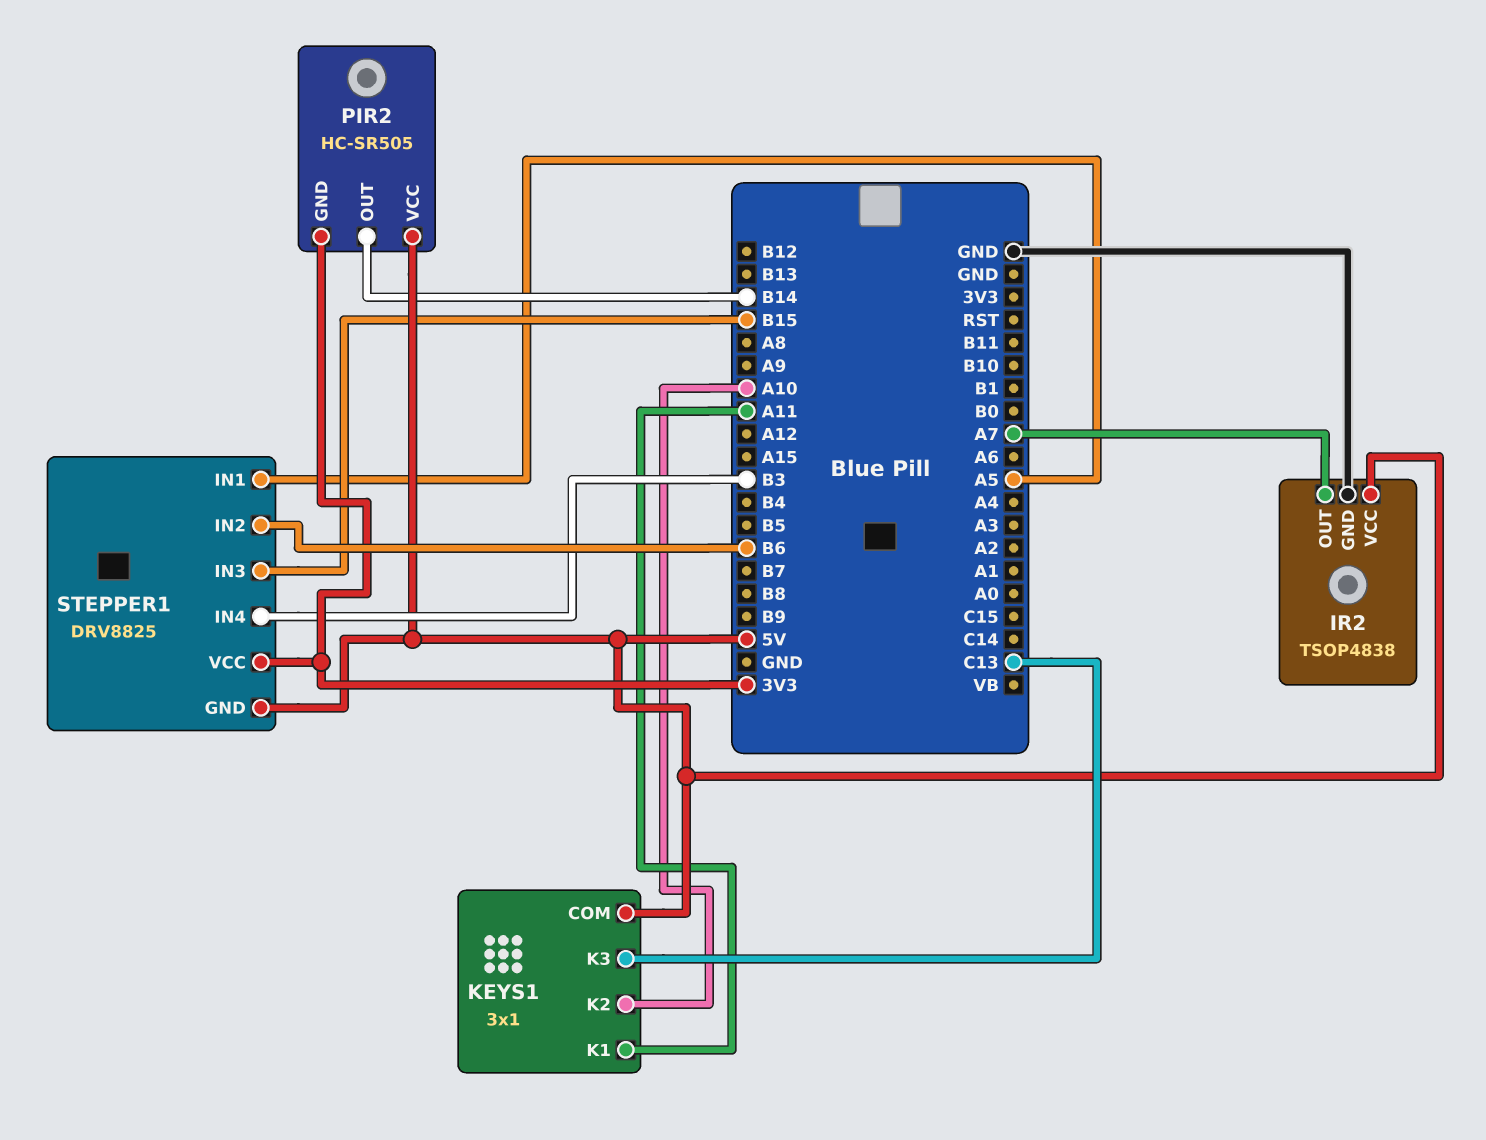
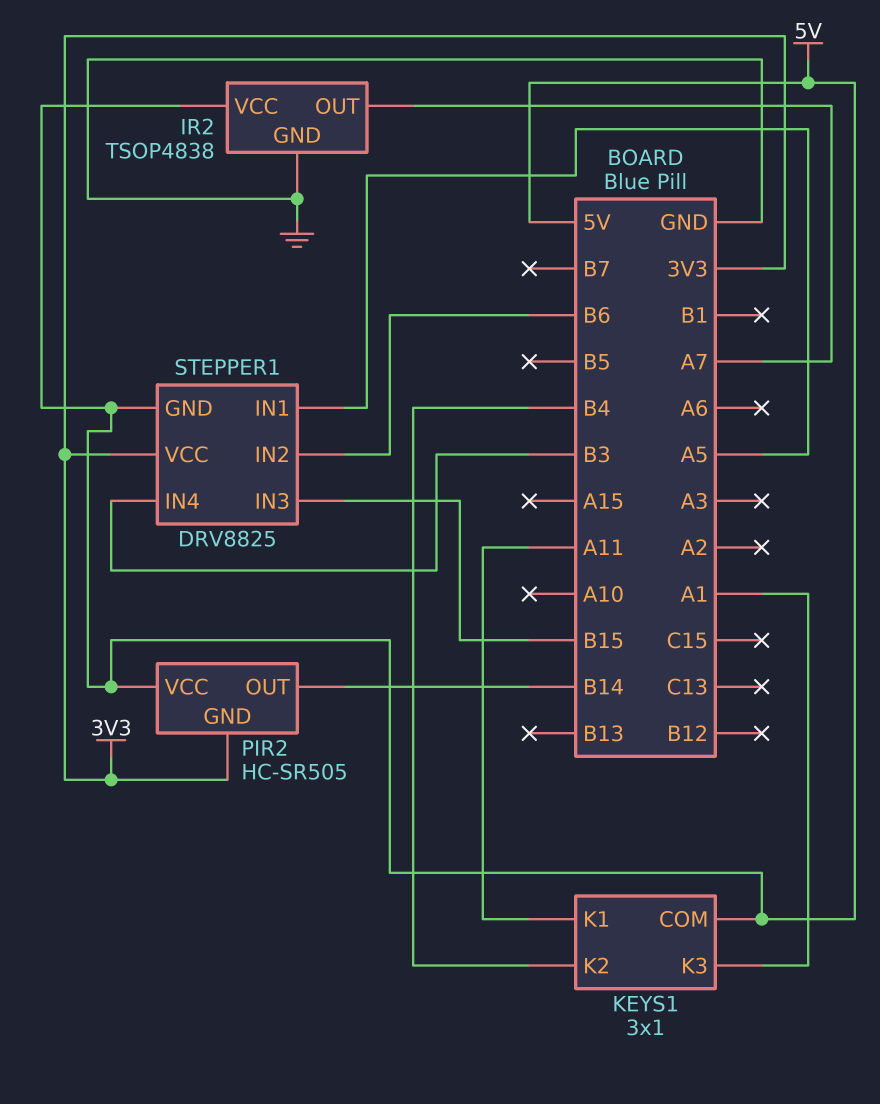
KEYS1 pin K2: A10 -> B4
KEYS1 pin K3: C13 -> A1

